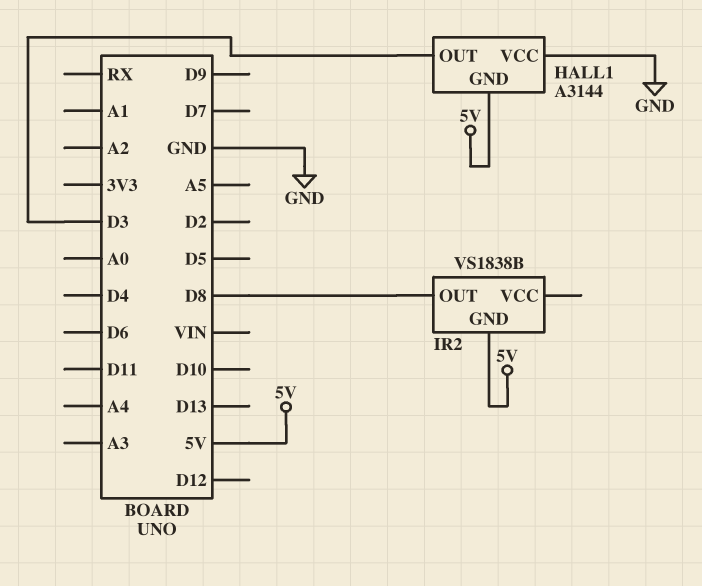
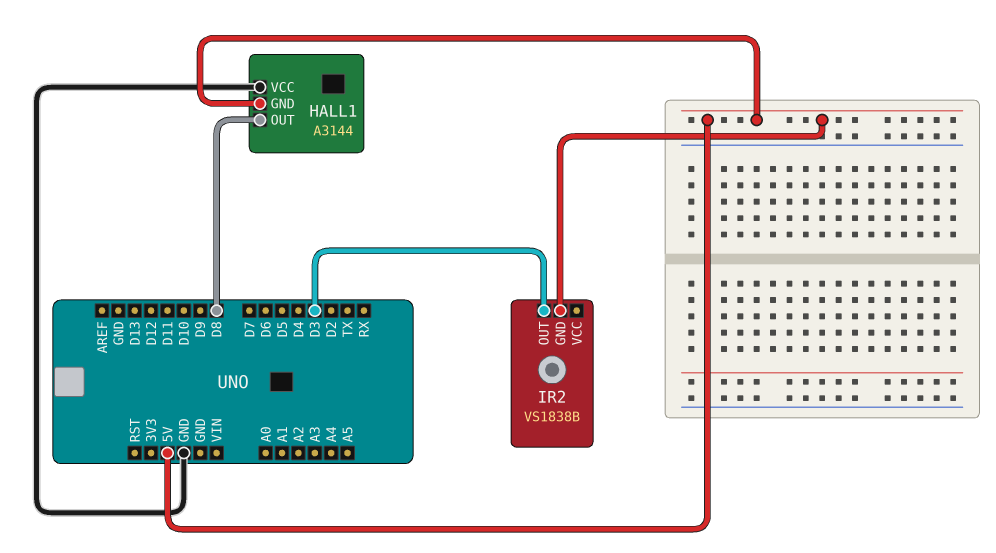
HALL1 pin OUT: D3 -> D8
IR2 pin OUT: D8 -> D3

